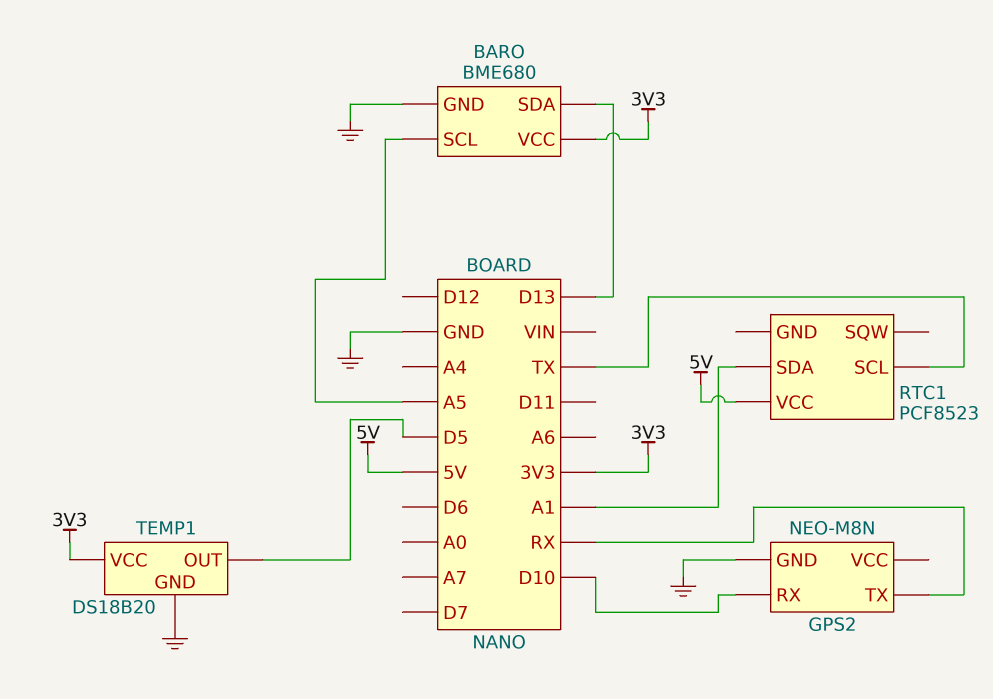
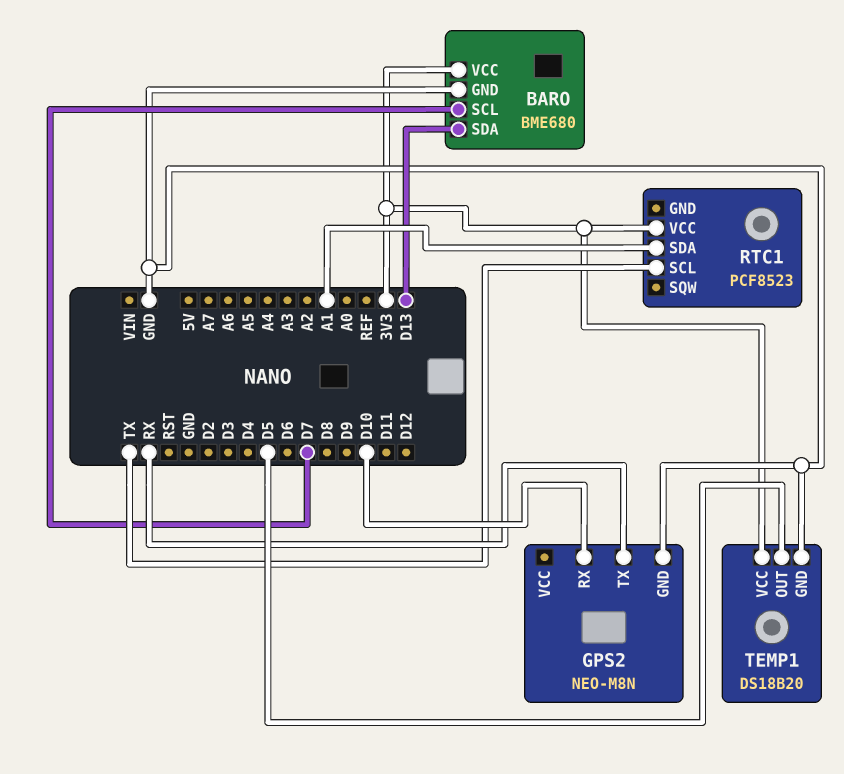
BARO pin SCL: A5 -> D7
RTC1 pin VCC: 5V -> 3V3

